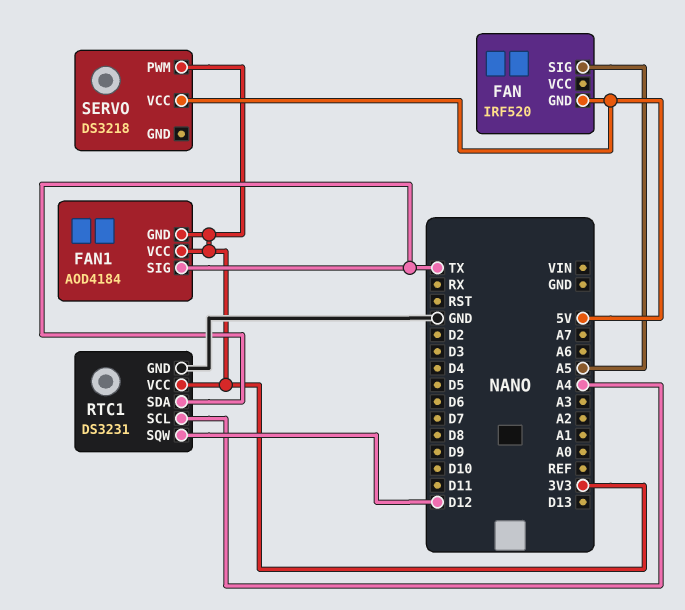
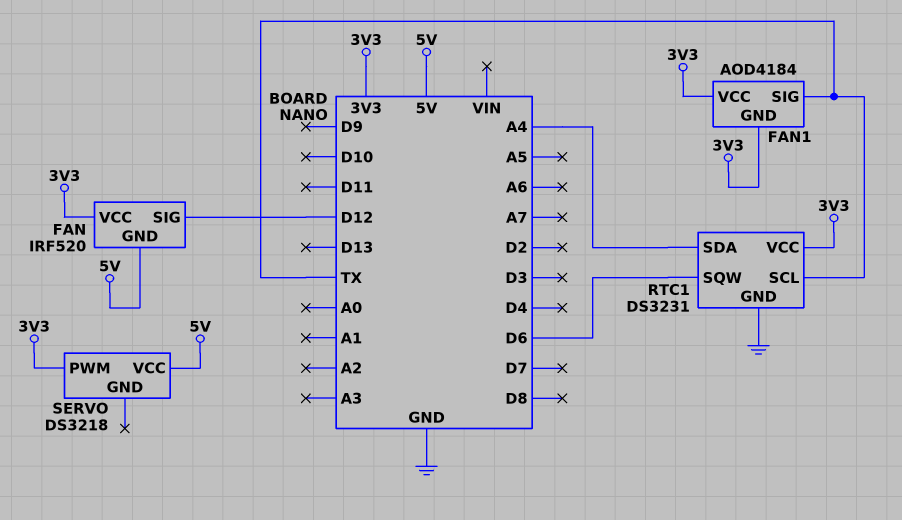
FAN pin SIG: A5 -> D12
FAN pin VCC: none -> 3V3
RTC1 pin SCL: A4 -> TX
RTC1 pin SDA: TX -> A4
RTC1 pin SQW: D12 -> D6

